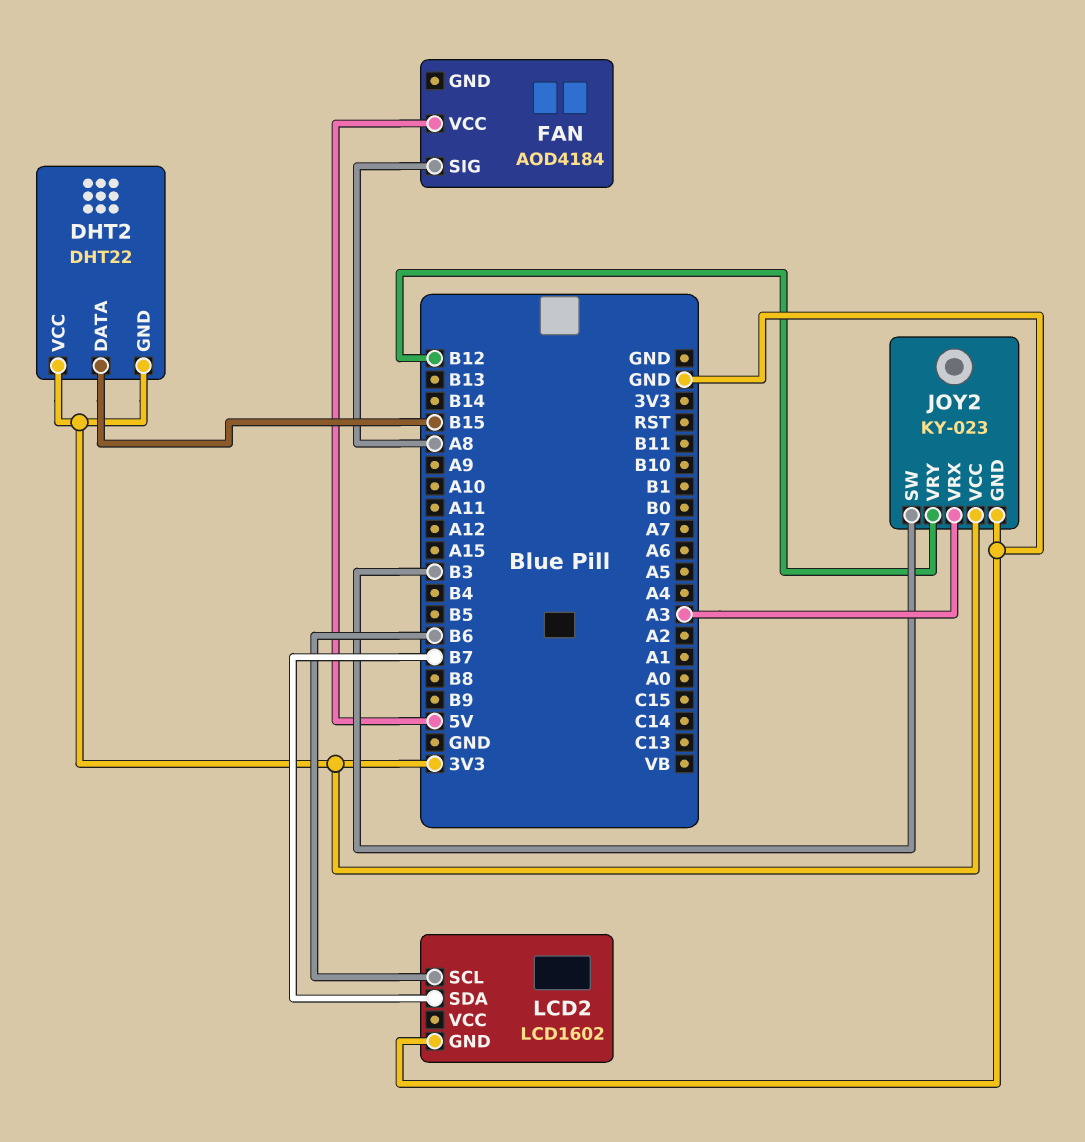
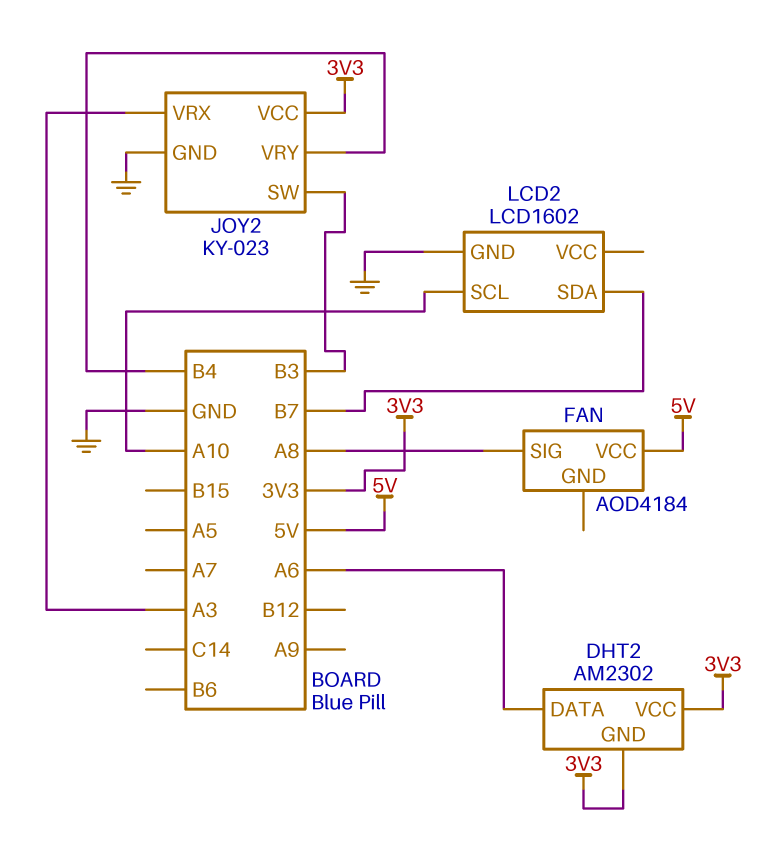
DHT2: DHT22 -> AM2302
DHT2 pin DATA: B15 -> A6
JOY2 pin VRY: B12 -> B4
LCD2 pin SCL: B6 -> A10

